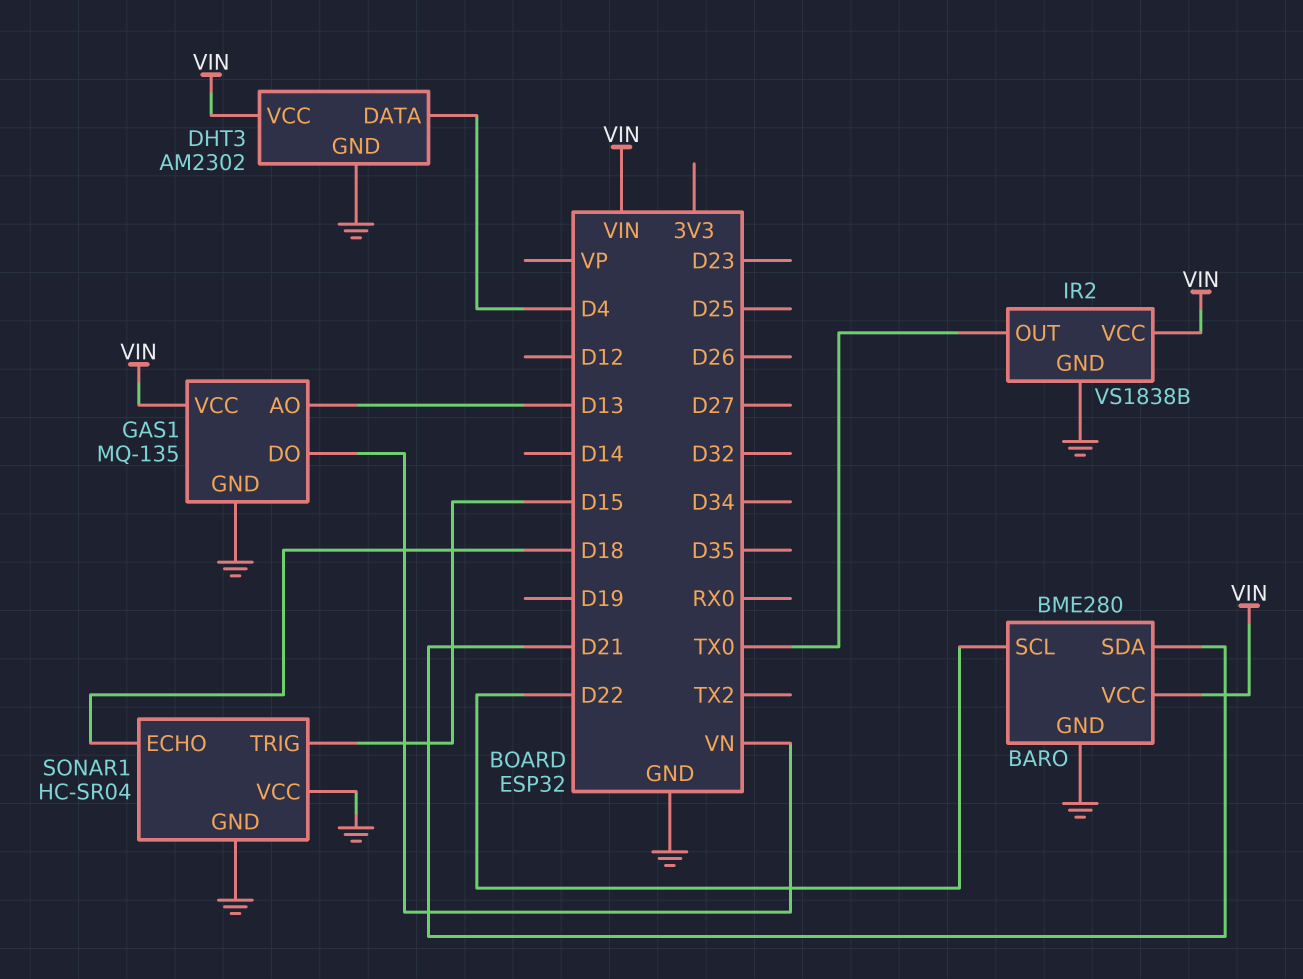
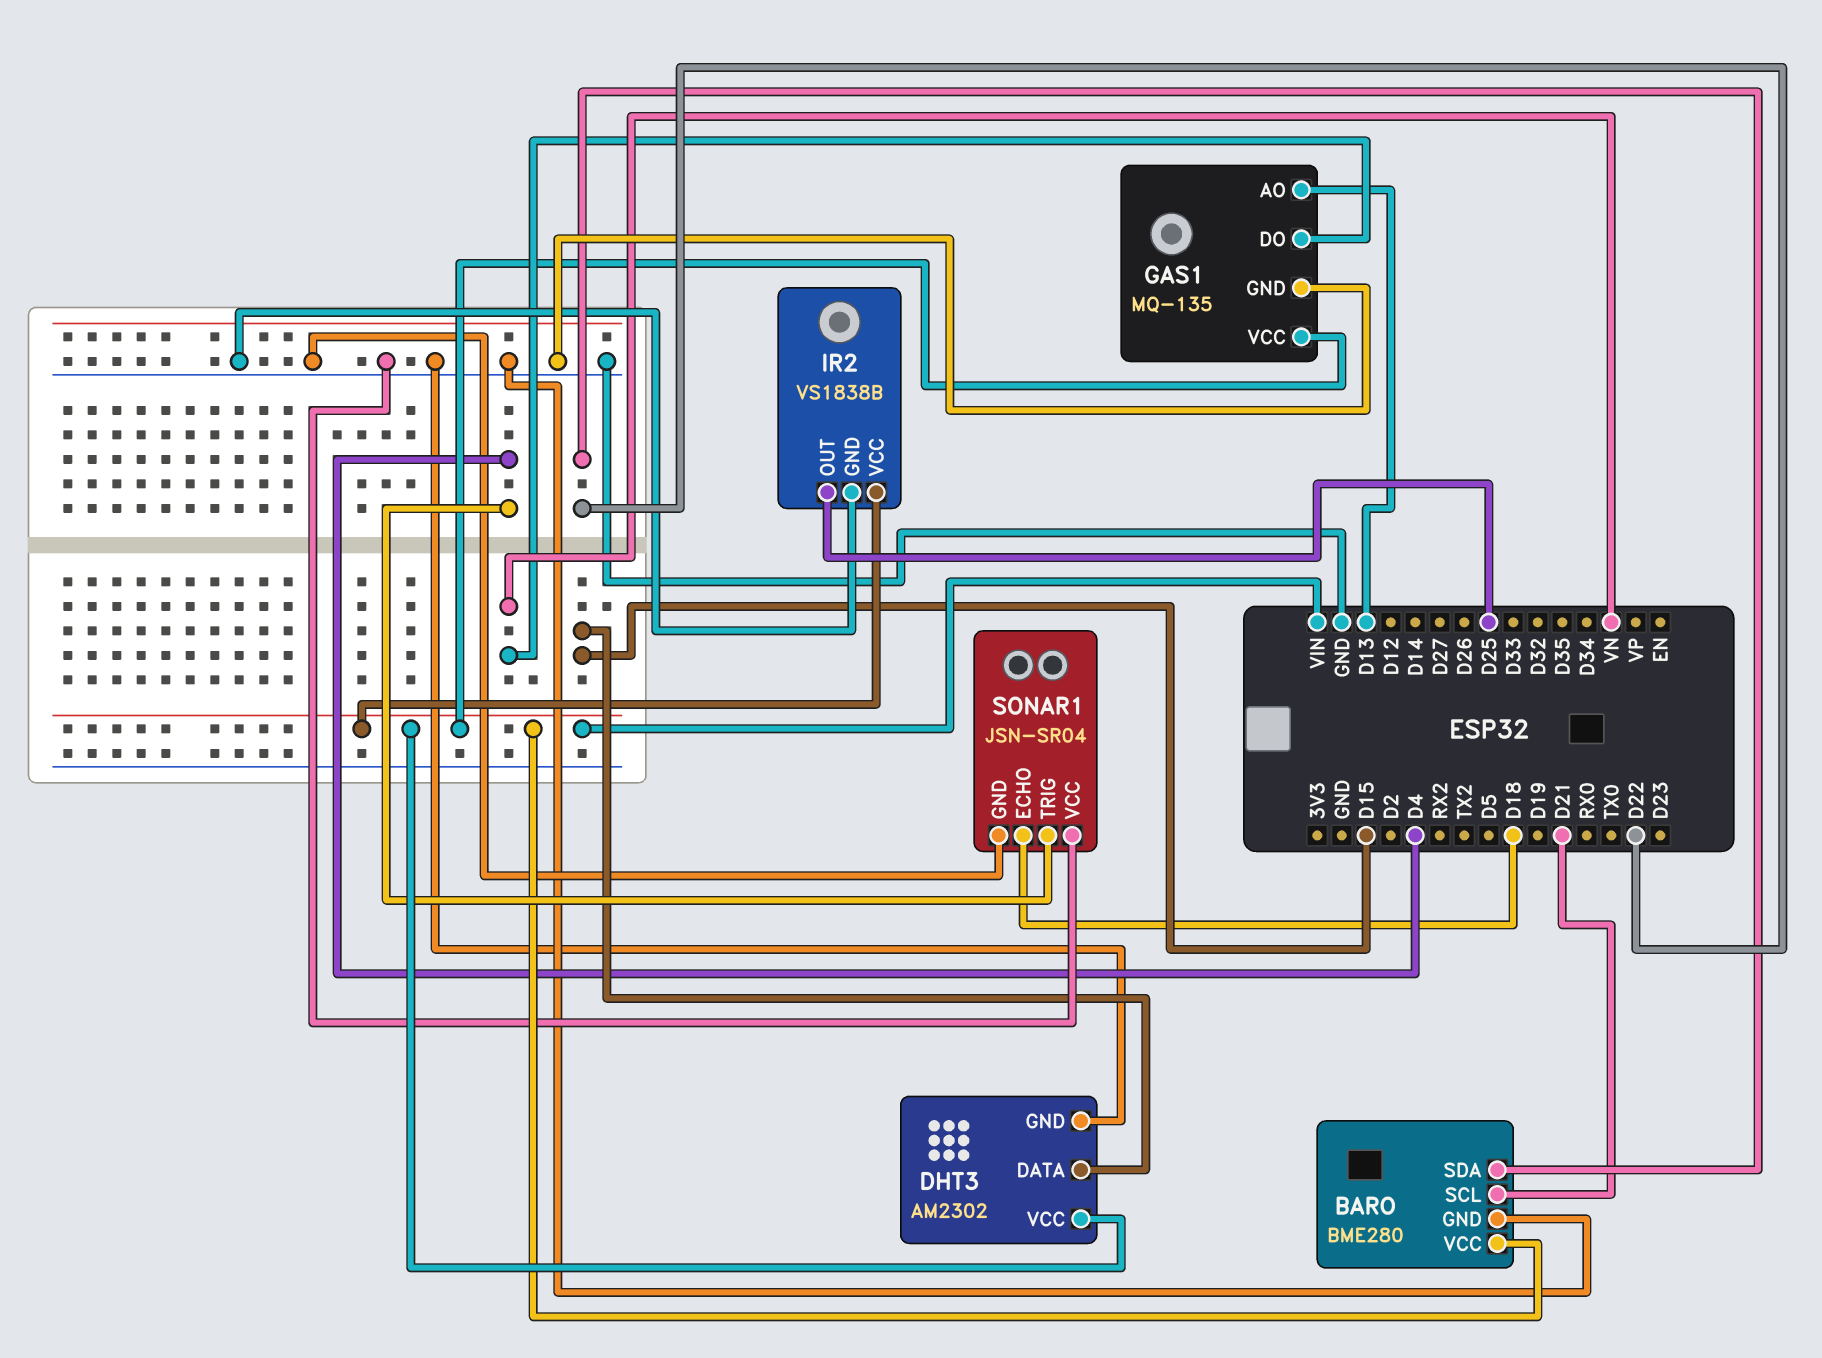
BARO pin SCL: D22 -> D21
BARO pin SDA: D21 -> D22
DHT3 pin DATA: D4 -> D15
IR2 pin OUT: TX0 -> D25
SONAR1: HC-SR04 -> JSN-SR04
SONAR1 pin TRIG: D15 -> D4

